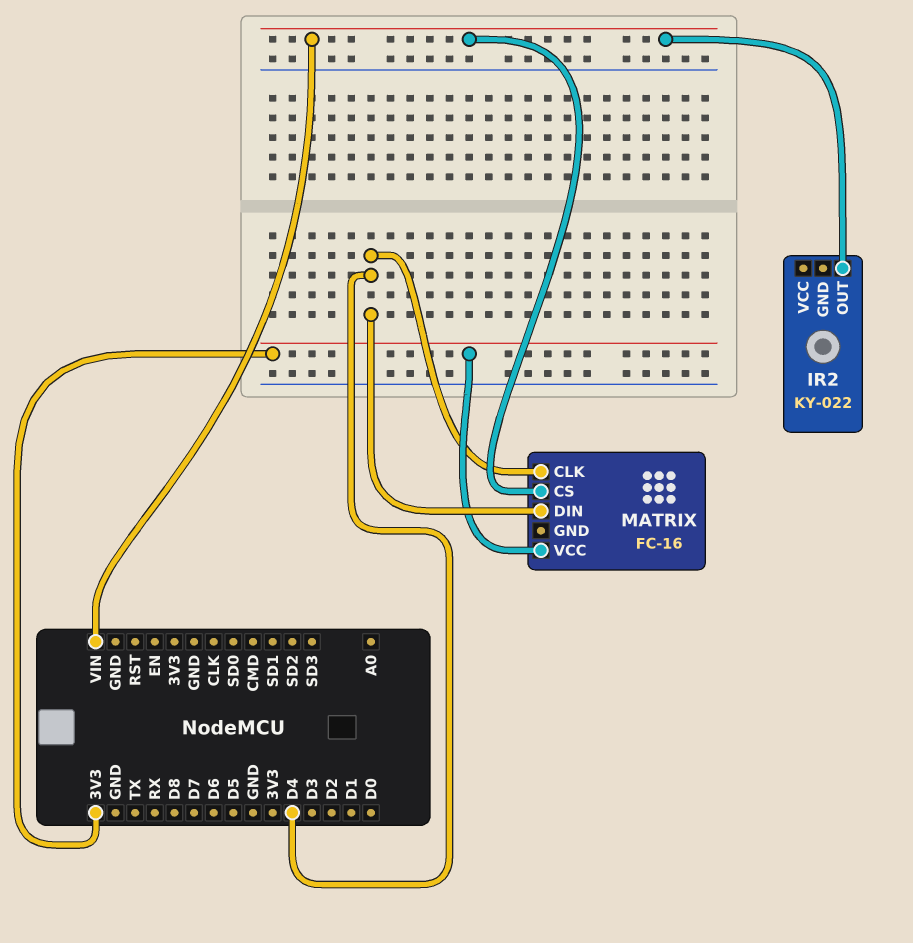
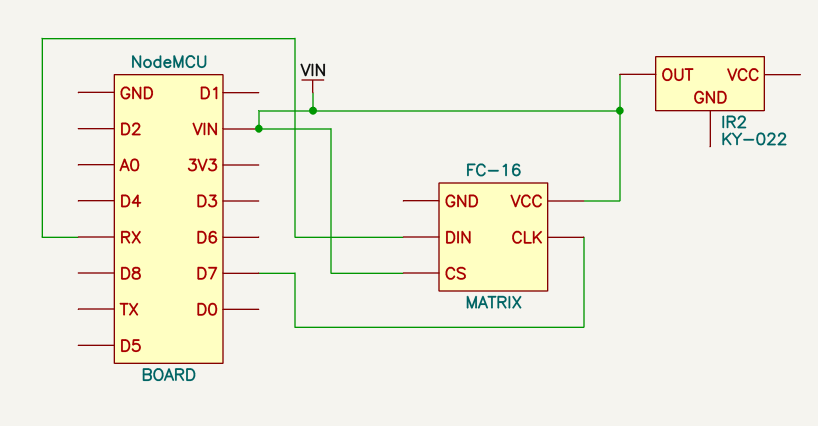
MATRIX pin CLK: D4 -> D7
MATRIX pin DIN: D4 -> RX
MATRIX pin VCC: 3V3 -> VIN

